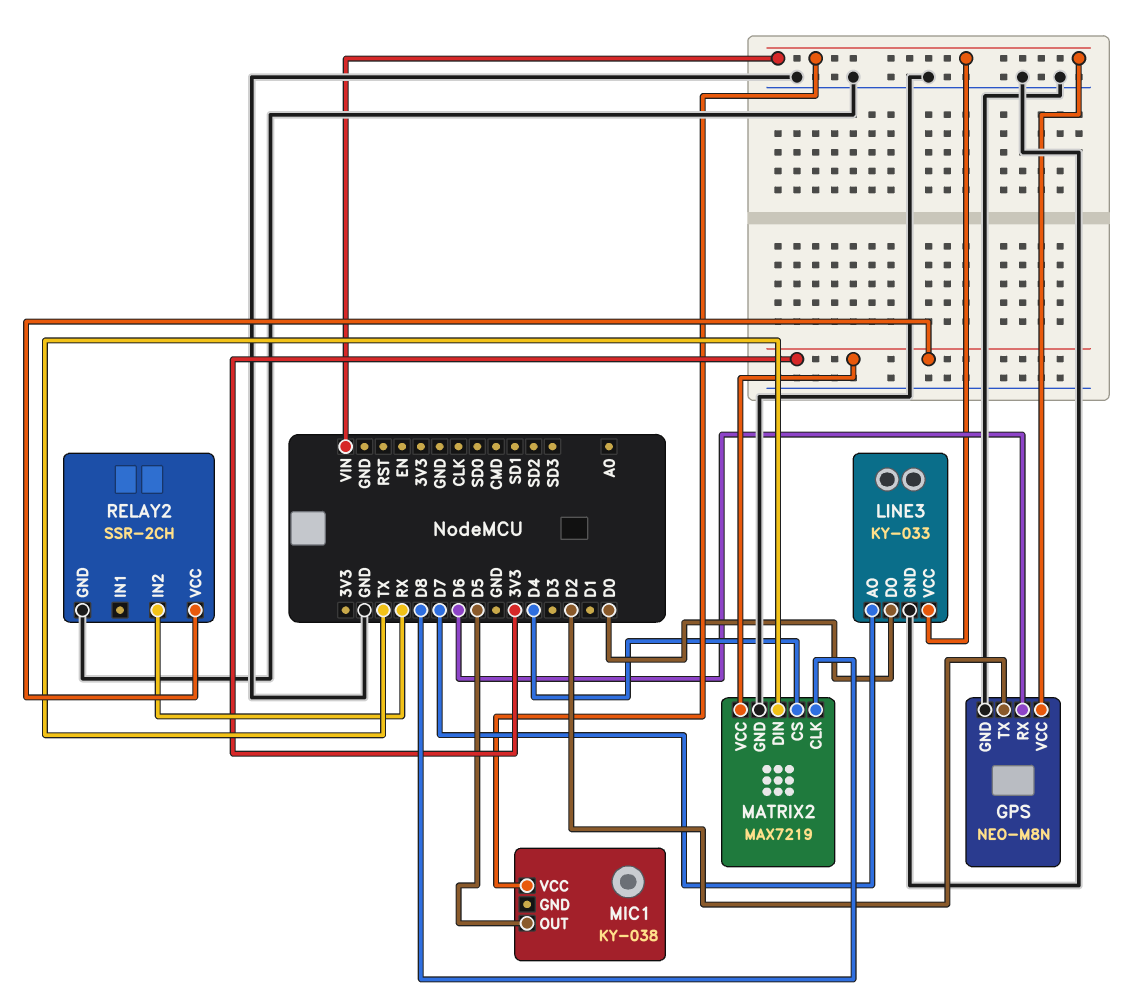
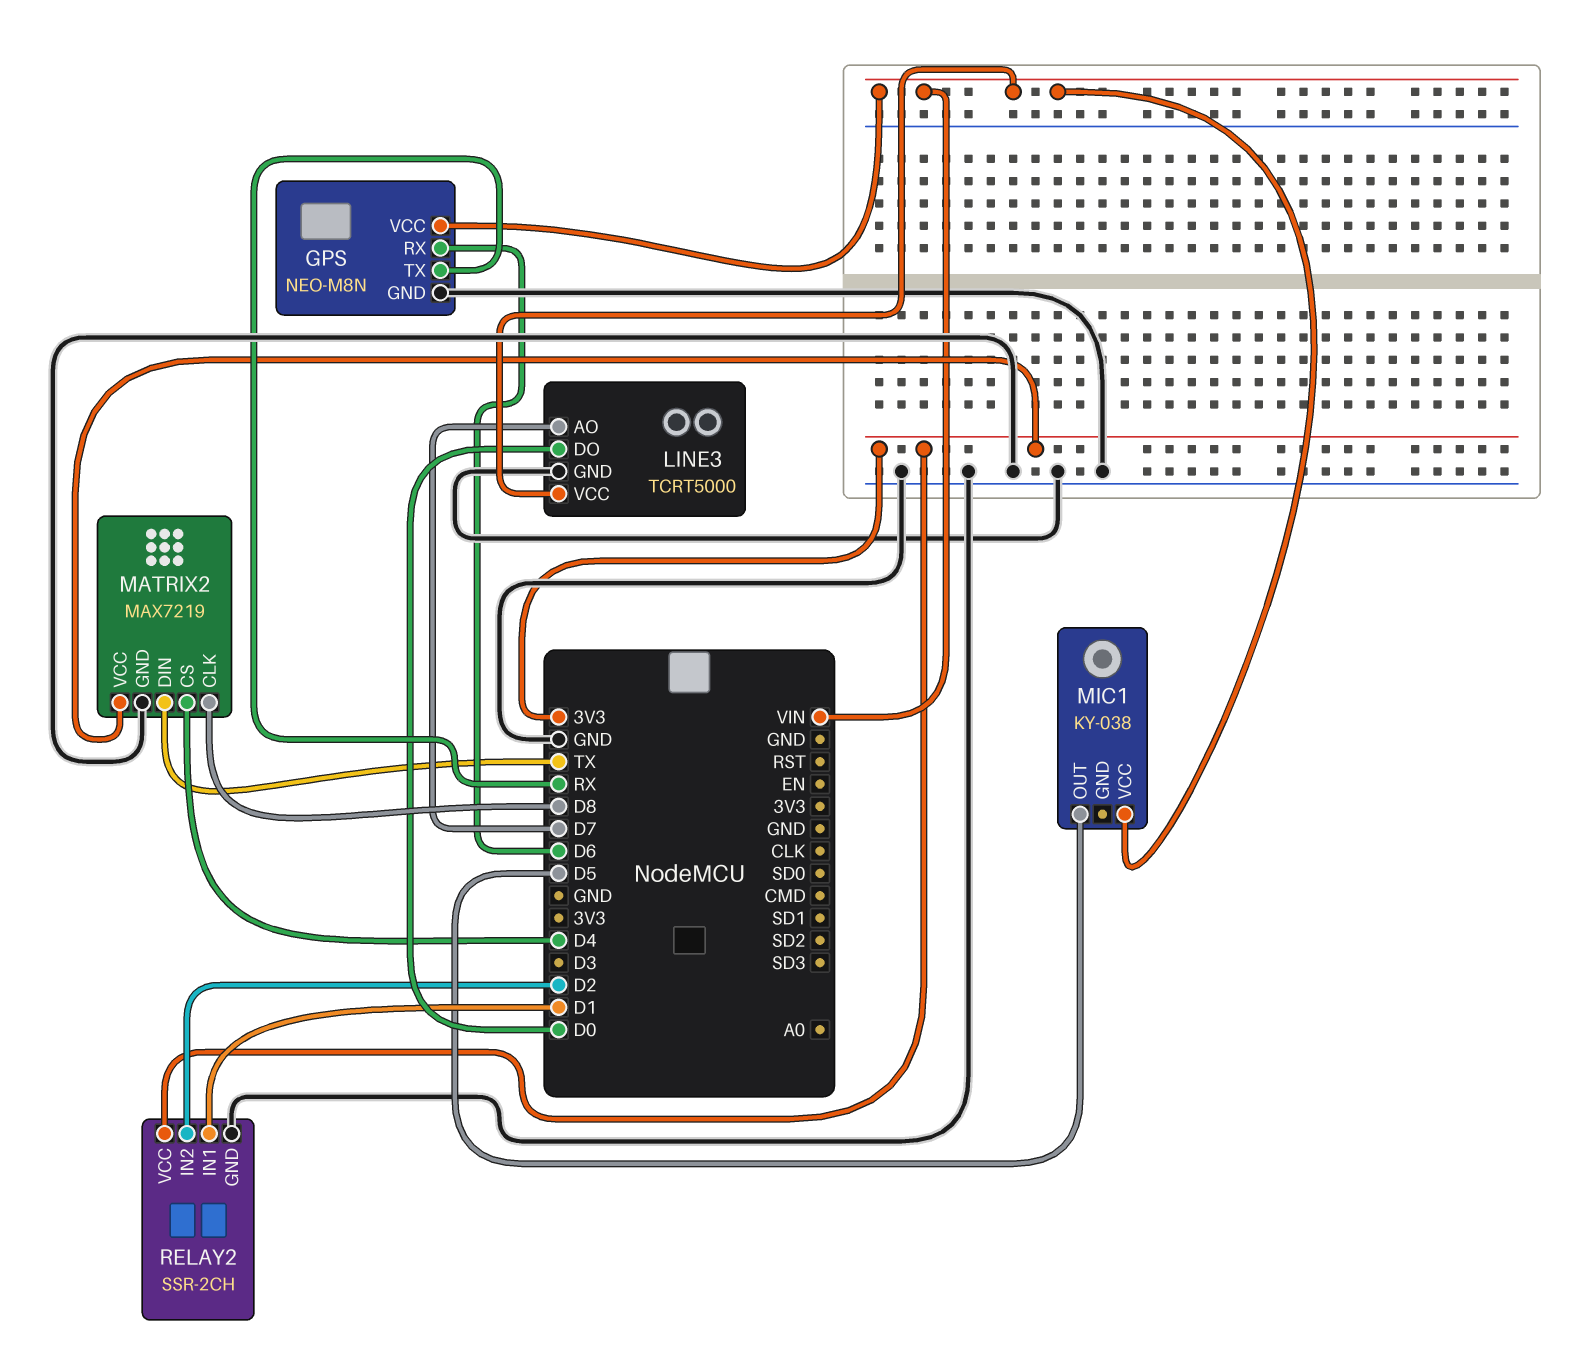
GPS pin TX: D2 -> RX
LINE3: KY-033 -> TCRT5000
RELAY2 pin IN1: none -> D1
RELAY2 pin IN2: RX -> D2

